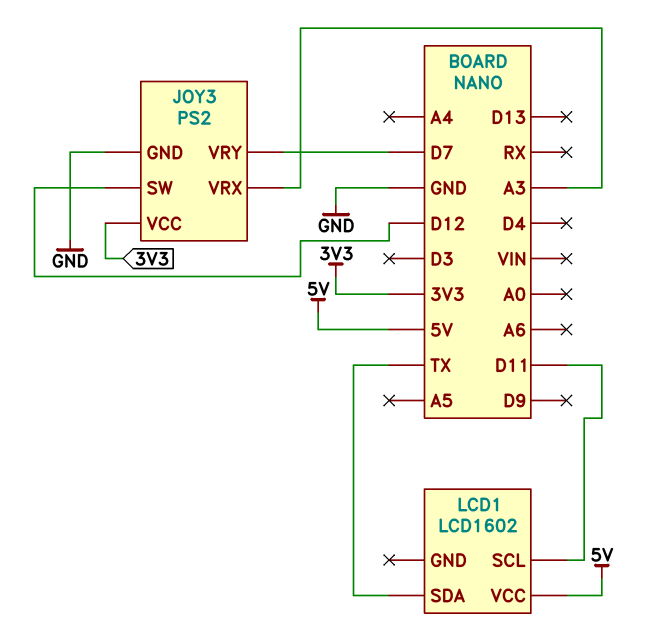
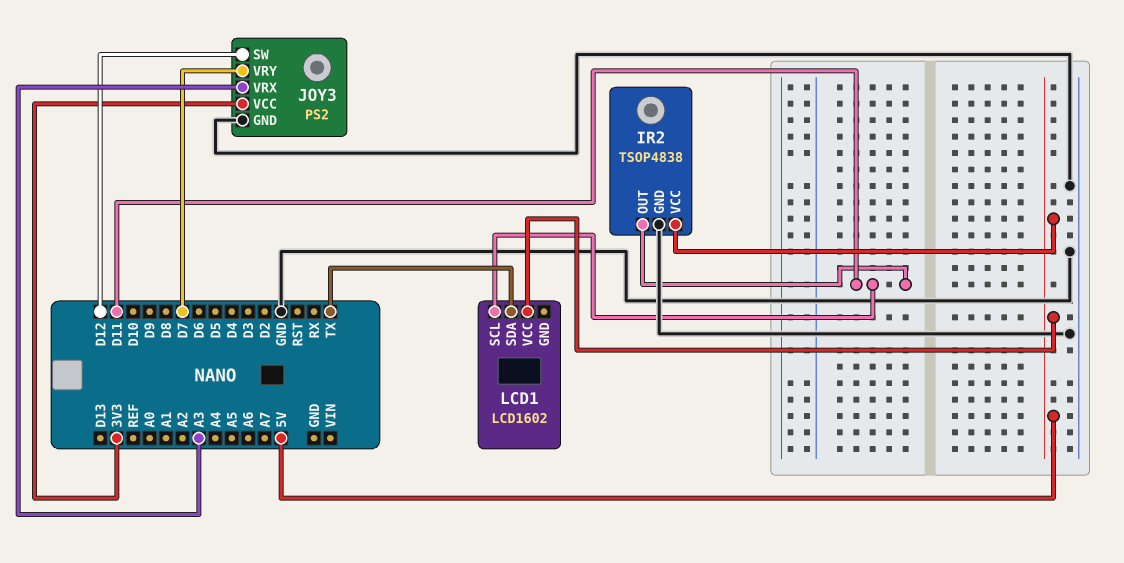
IR2: none -> TSOP4838
IR2 pin GND: none -> GND
IR2 pin OUT: none -> D11
IR2 pin VCC: none -> 5V

